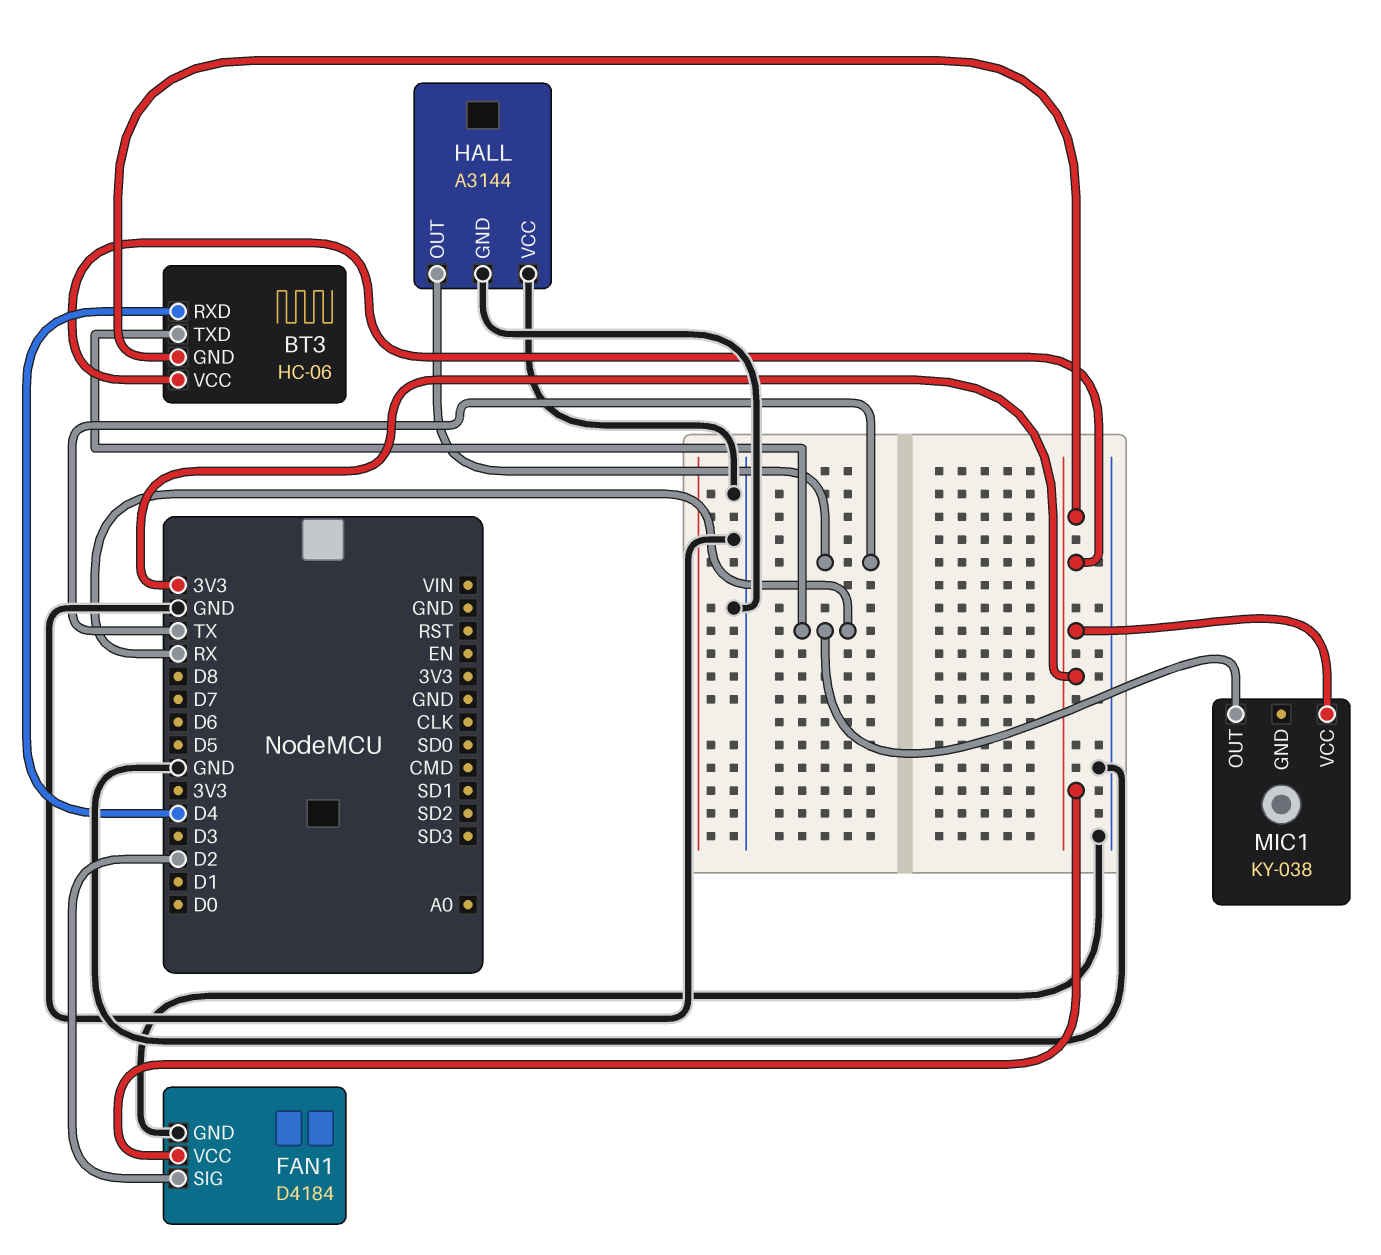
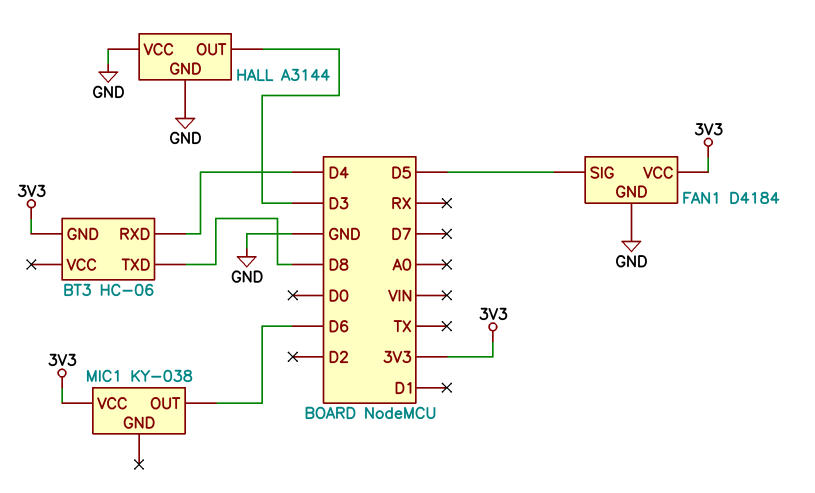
BT3 pin TXD: RX -> D8
BT3 pin VCC: 3V3 -> none
FAN1 pin SIG: D2 -> D5
HALL pin OUT: TX -> D3
MIC1 pin OUT: RX -> D6

